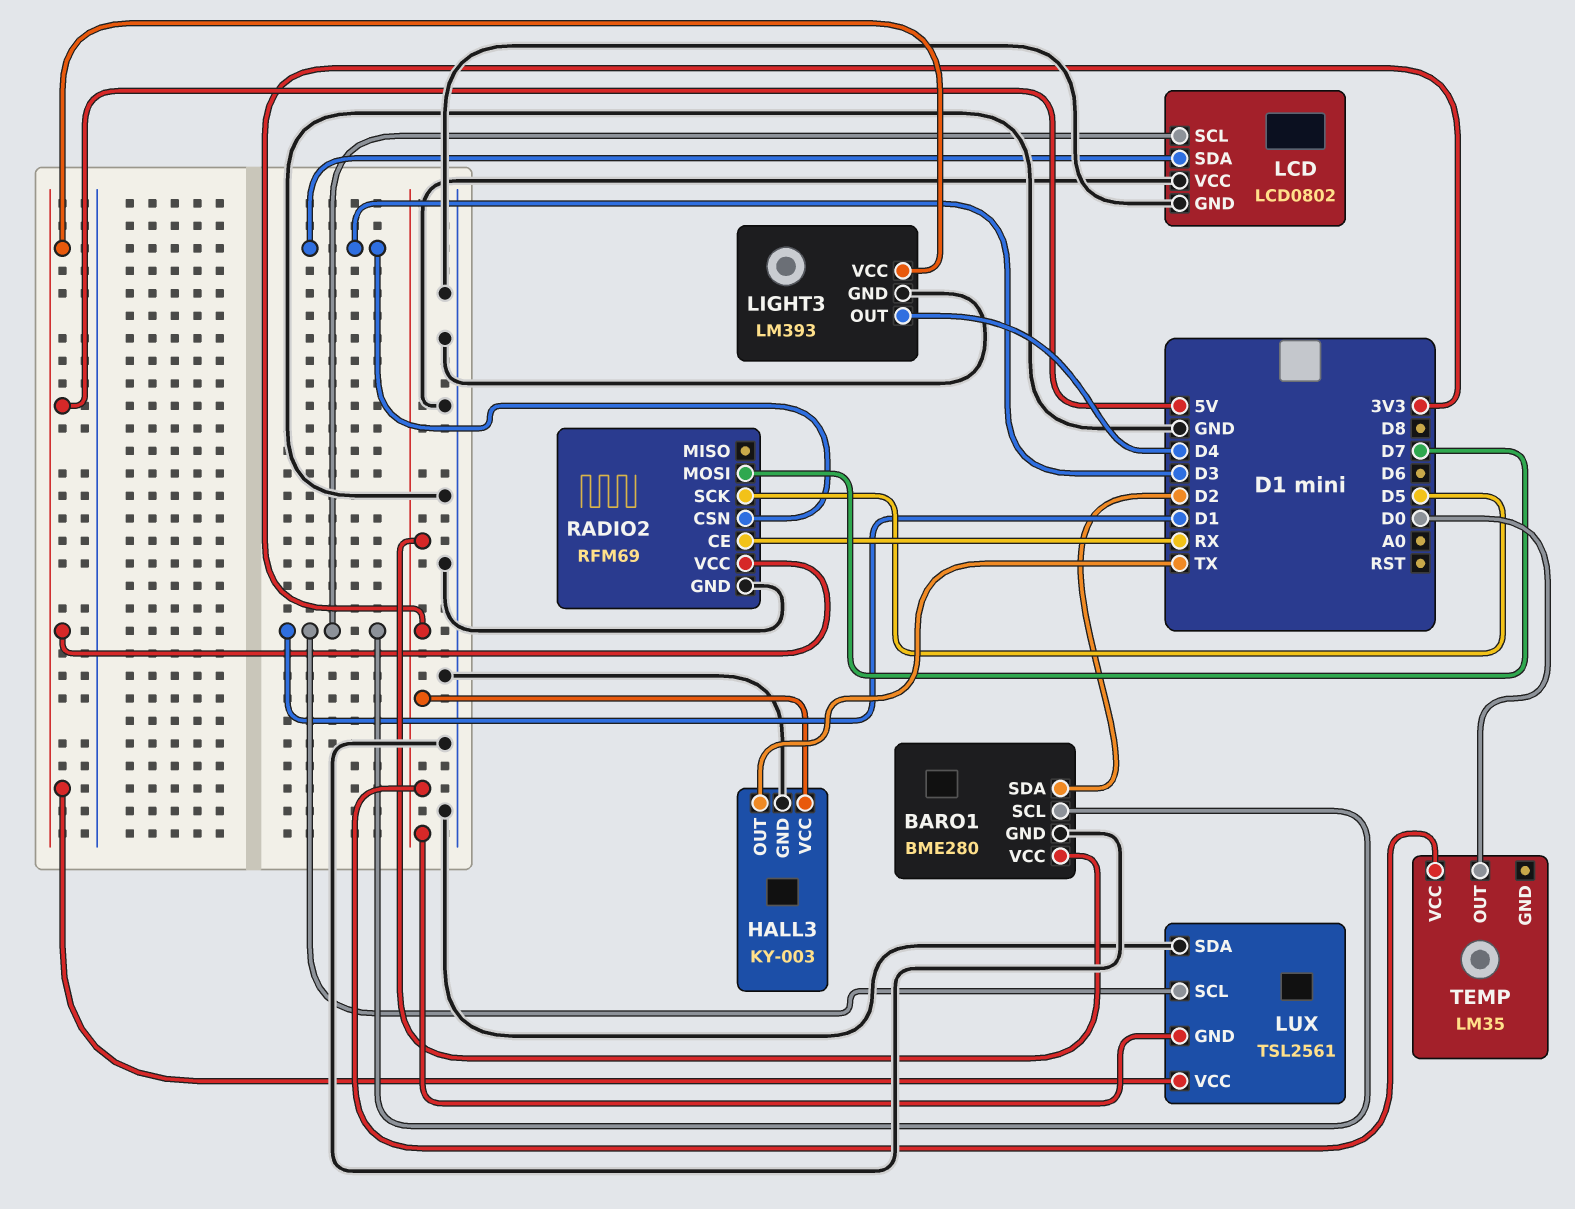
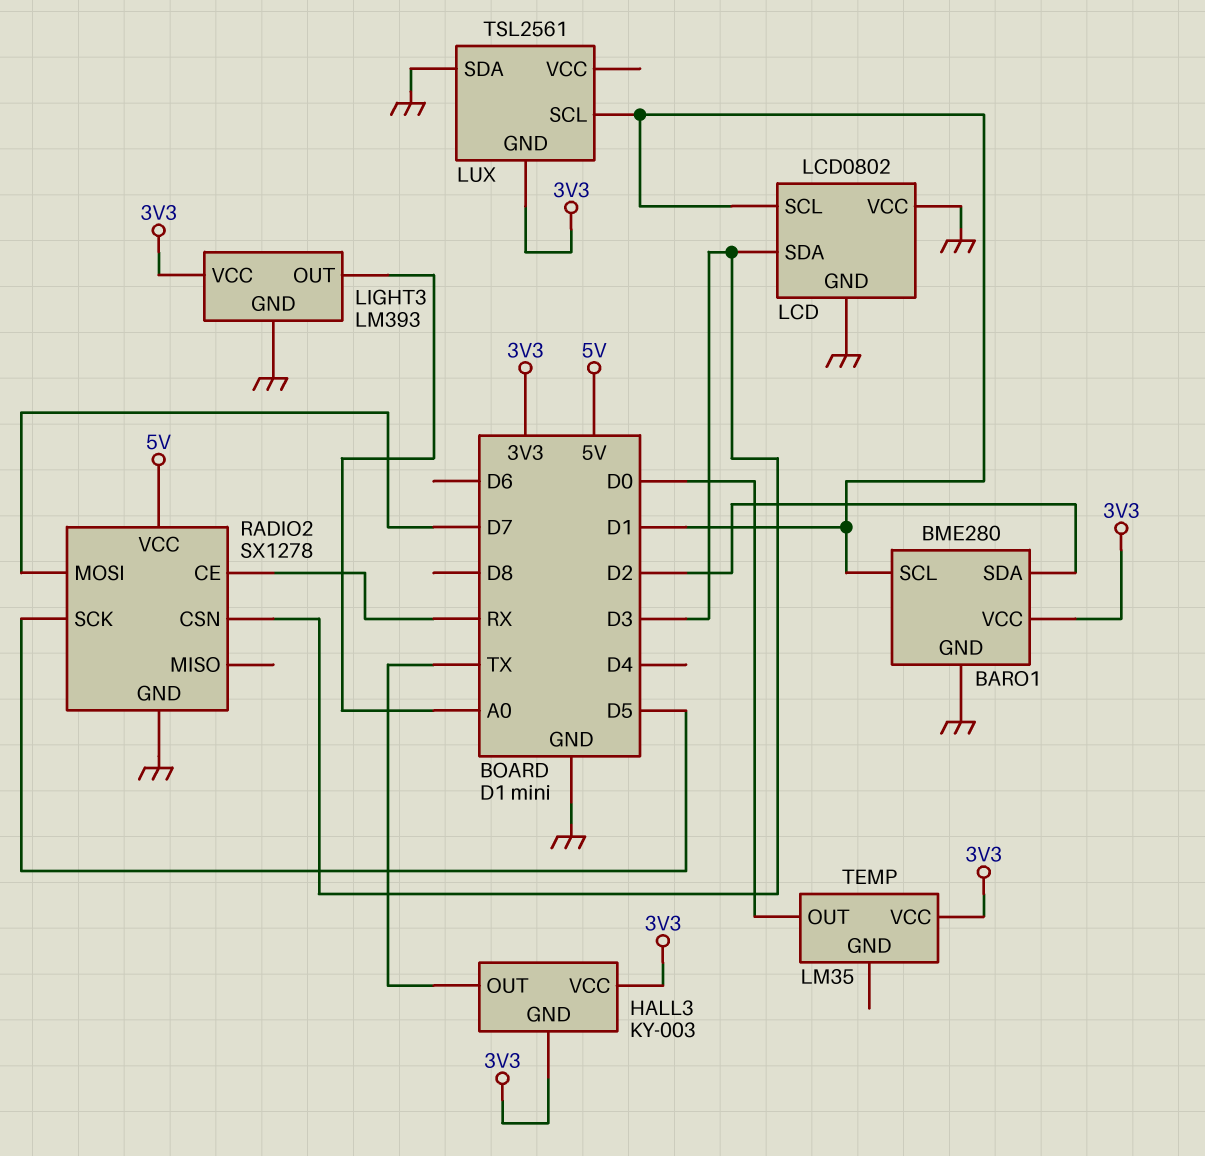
HALL3 pin GND: GND -> 3V3
LIGHT3 pin OUT: D4 -> A0
LIGHT3 pin VCC: 5V -> 3V3
LUX pin VCC: 5V -> none
RADIO2: RFM69 -> SX1278

